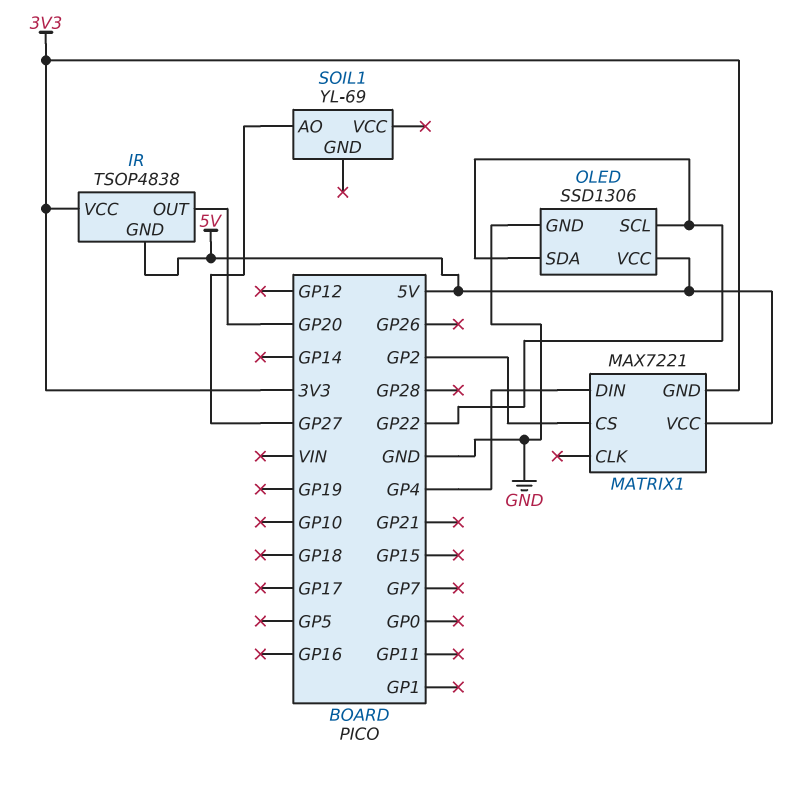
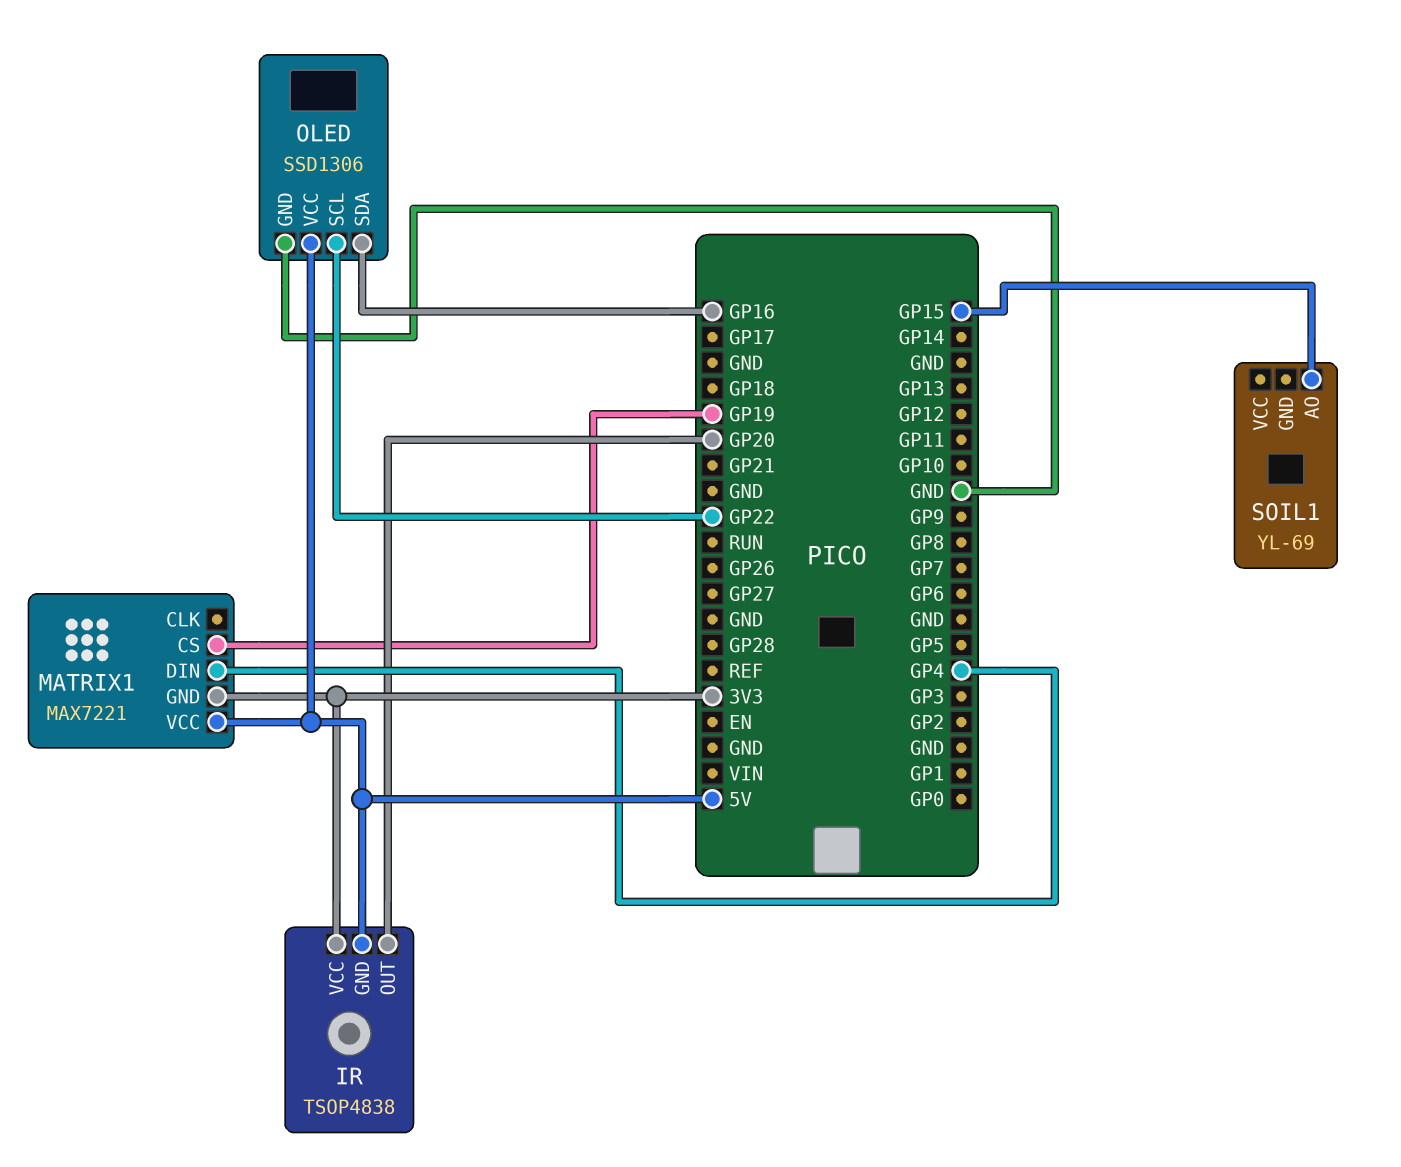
MATRIX1 pin CS: GP2 -> GP19
OLED pin SDA: GP22 -> GP16
SOIL1 pin AO: GP27 -> GP15

